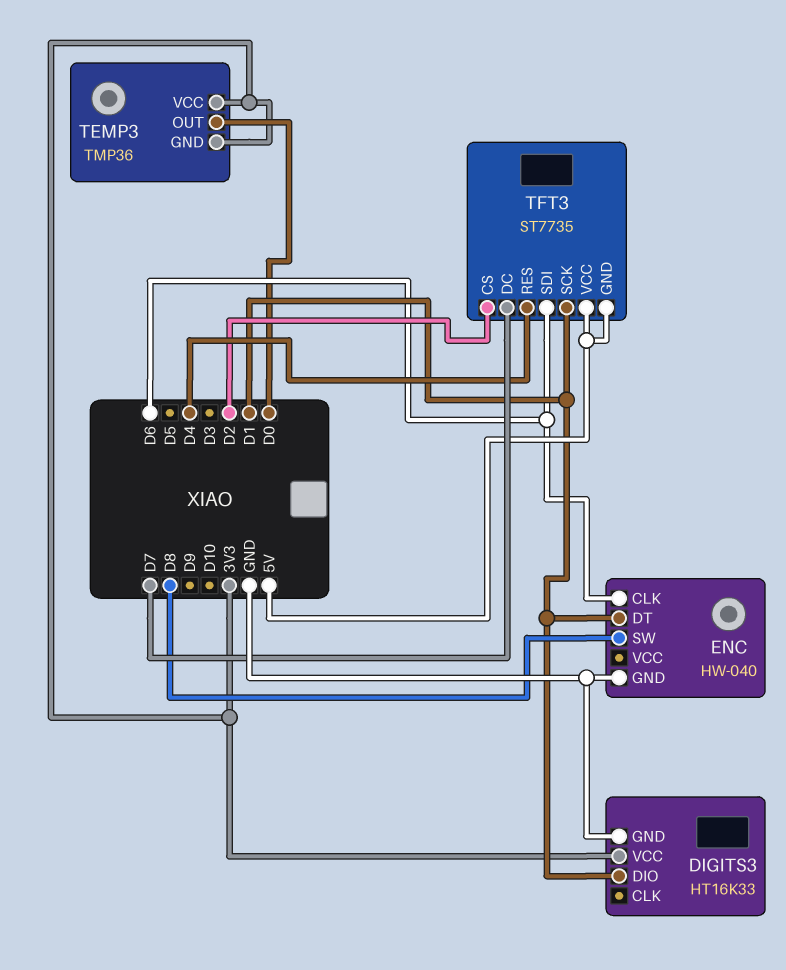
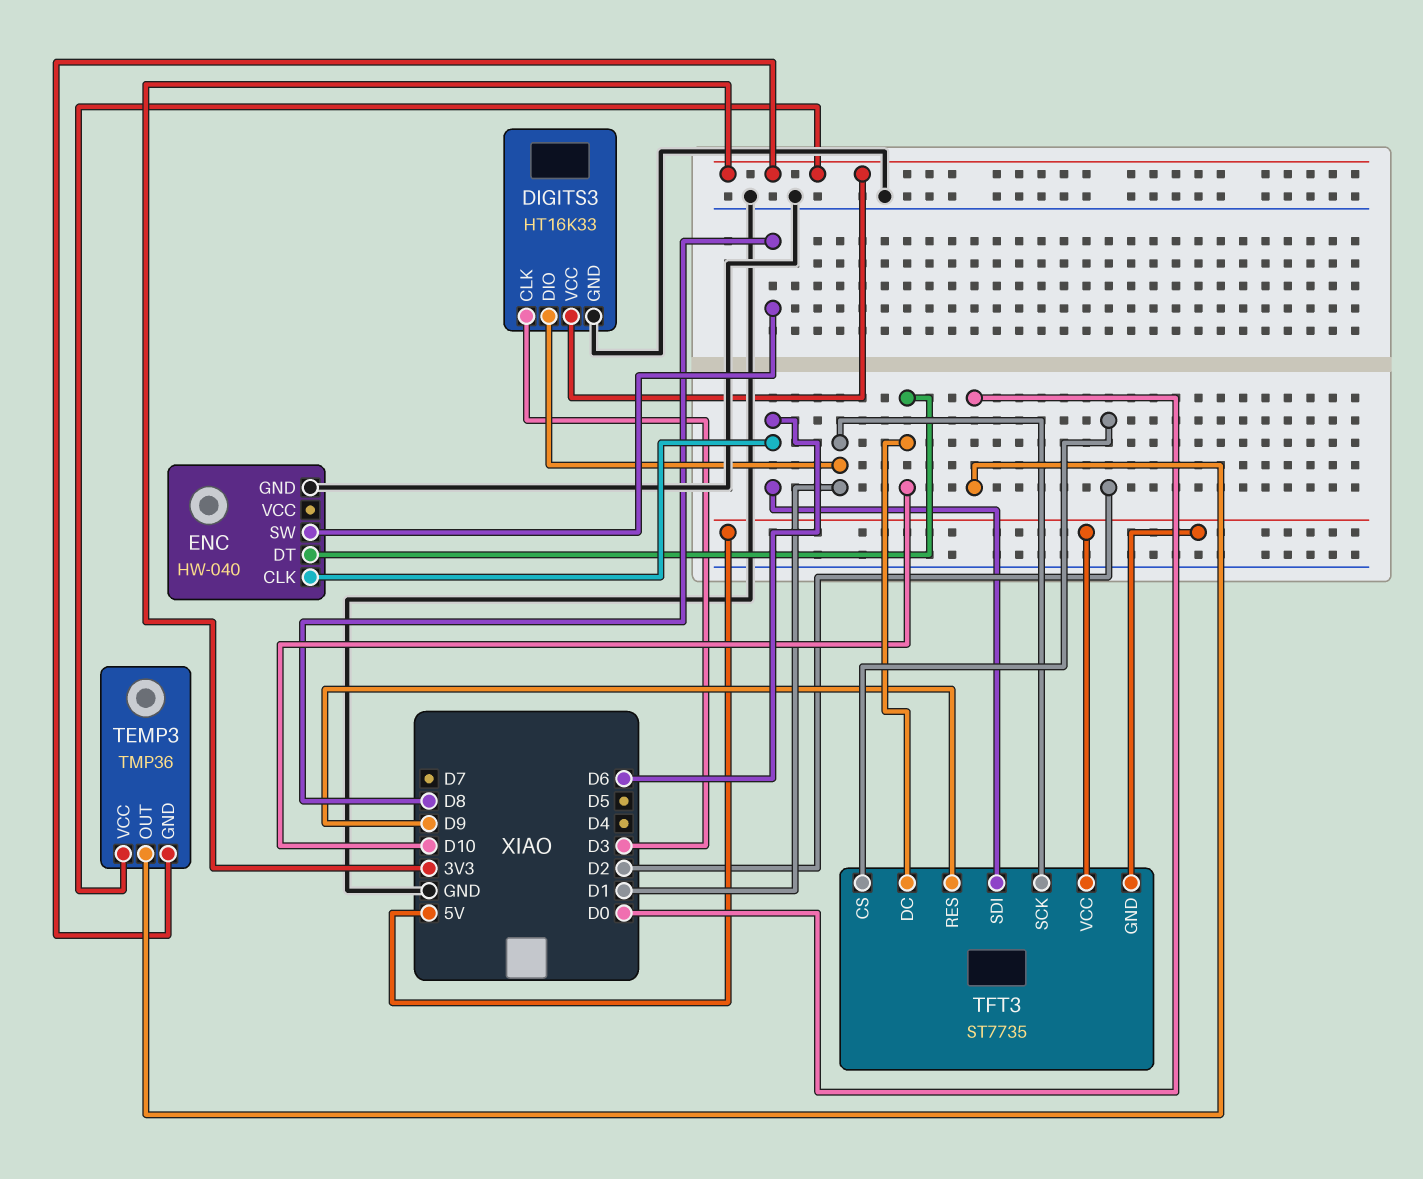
DIGITS3 pin CLK: none -> D3
ENC pin DT: D1 -> D10
TFT3 pin DC: D7 -> D10
TFT3 pin RES: D4 -> D9

